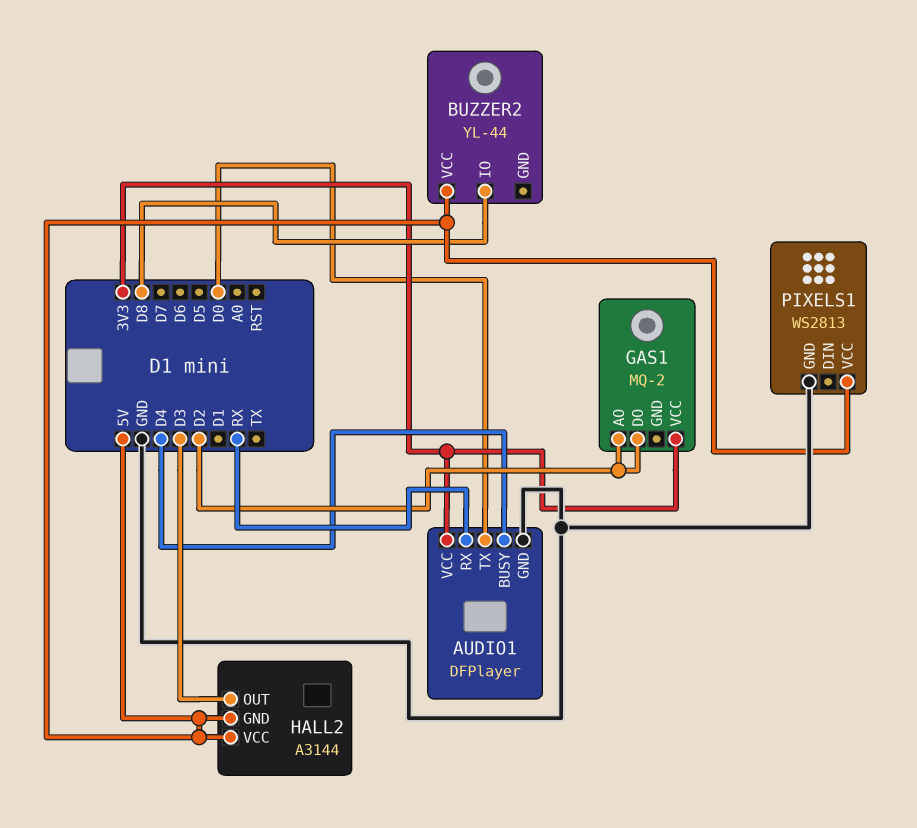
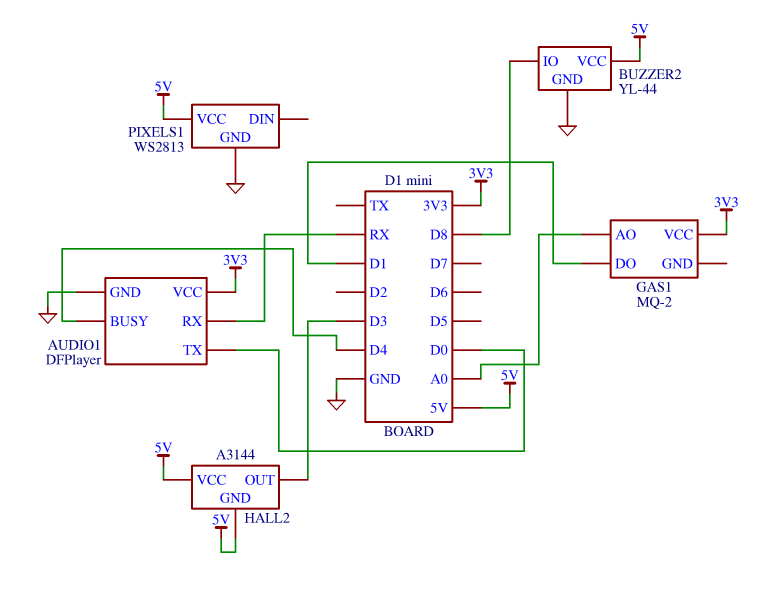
BUZZER2 pin GND: none -> GND
GAS1 pin AO: D2 -> A0
GAS1 pin DO: D2 -> D1

